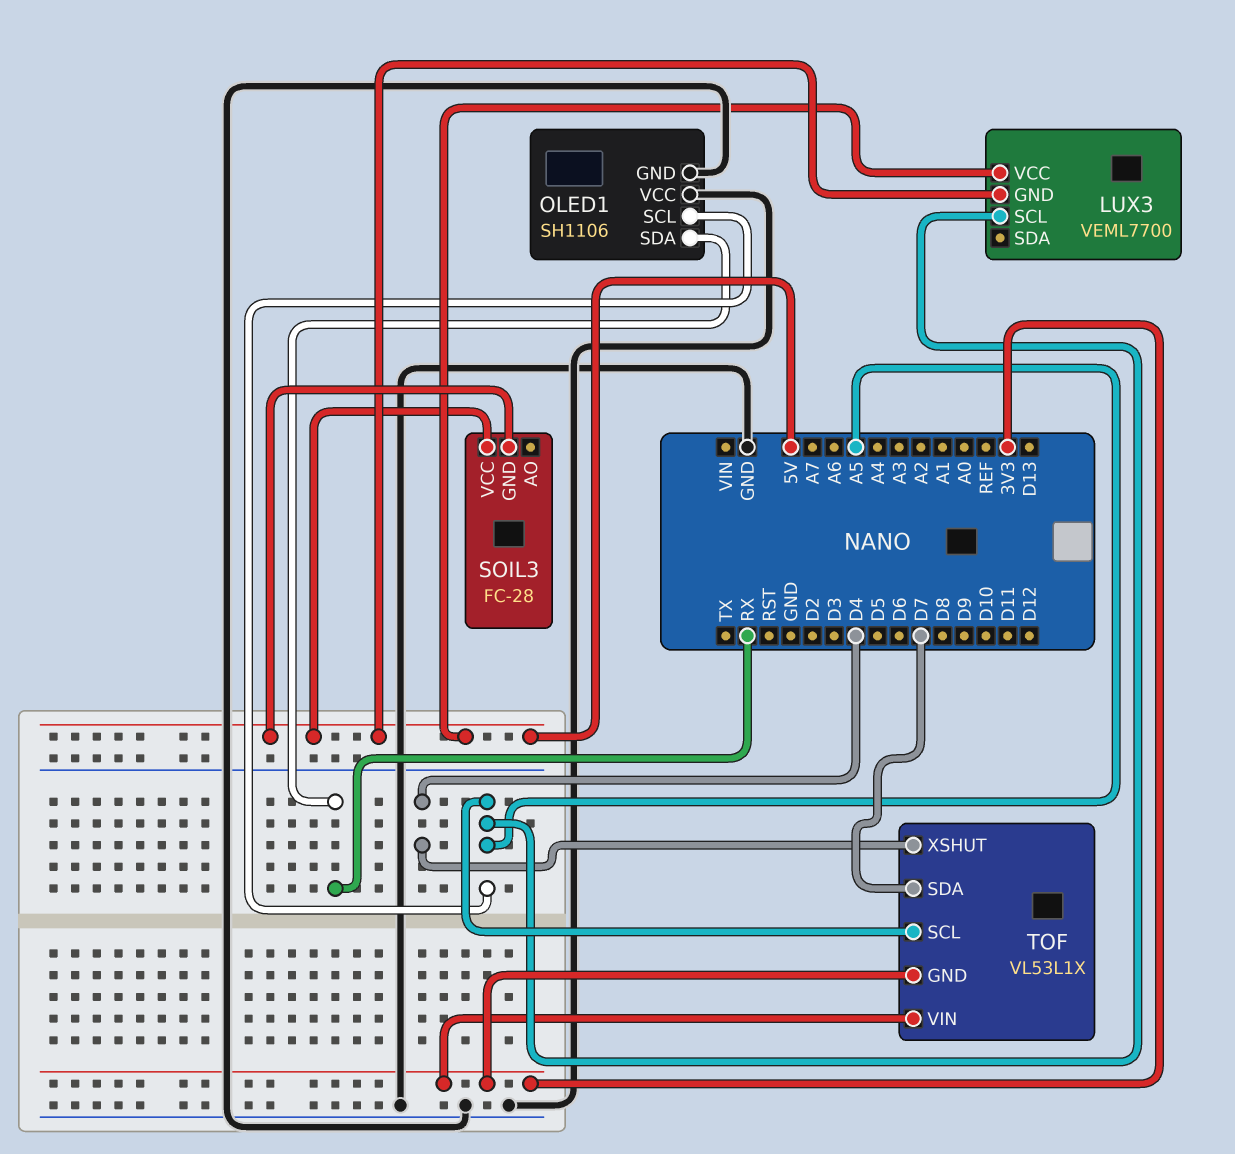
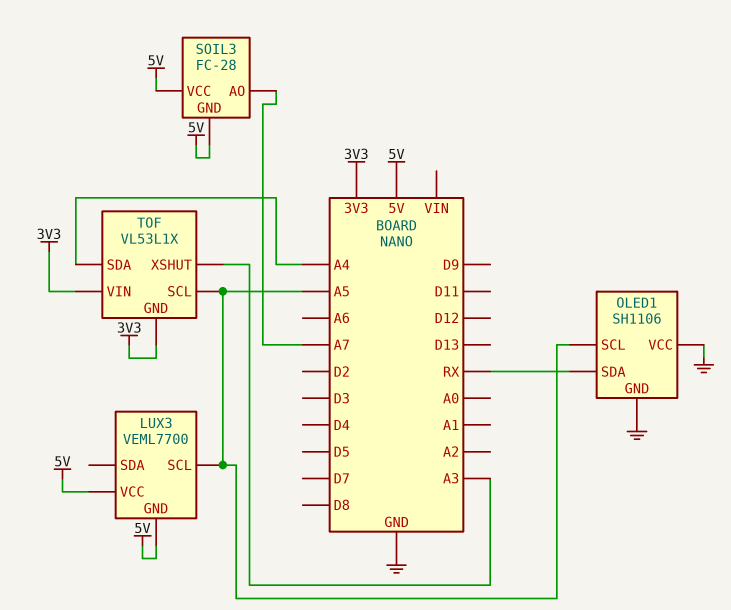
SOIL3 pin AO: none -> A7
TOF pin SDA: D7 -> A4
TOF pin XSHUT: D4 -> A3

